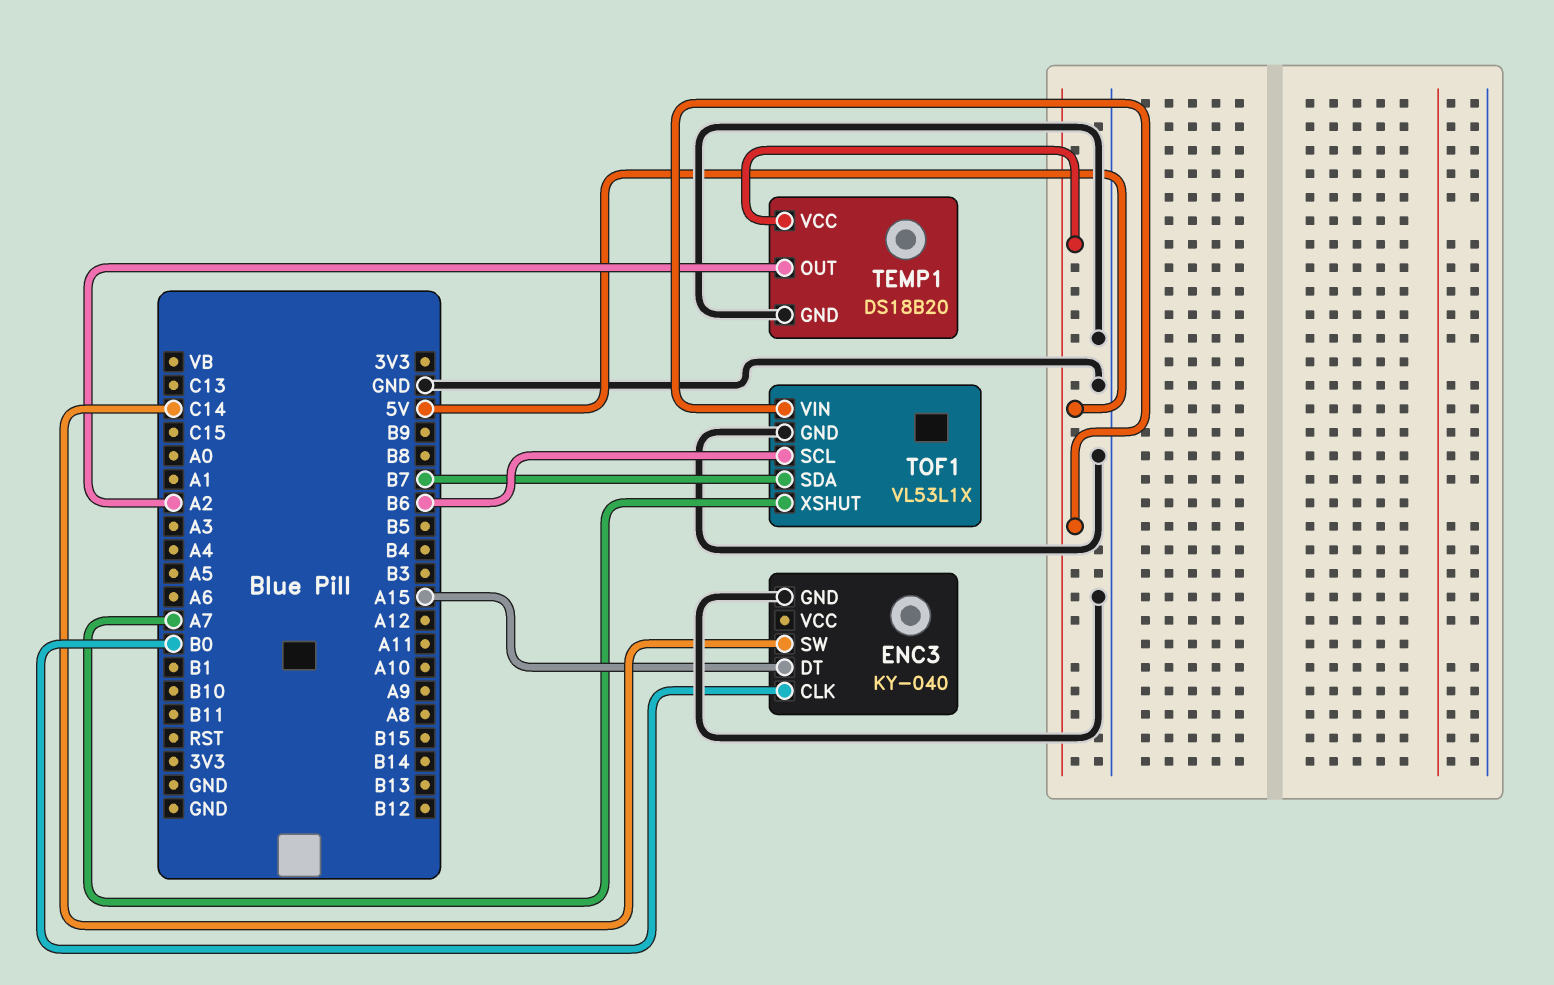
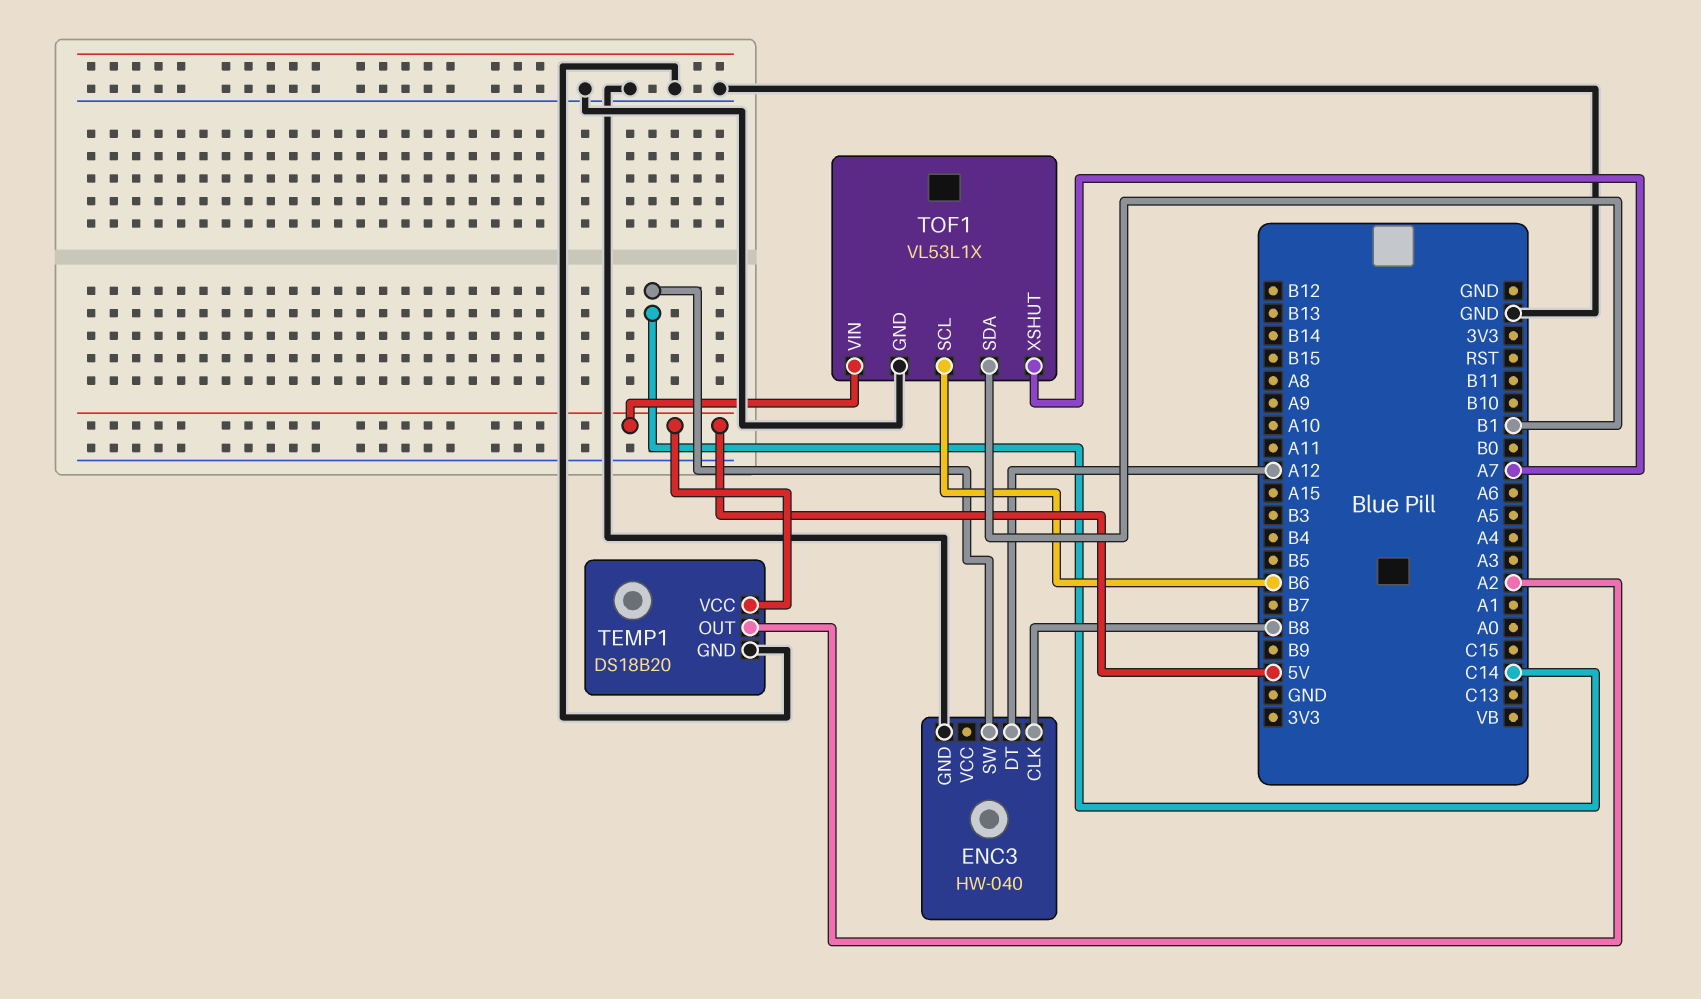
ENC3: KY-040 -> HW-040
ENC3 pin CLK: B0 -> B8
ENC3 pin DT: A15 -> A12
TOF1 pin SDA: B7 -> B1

